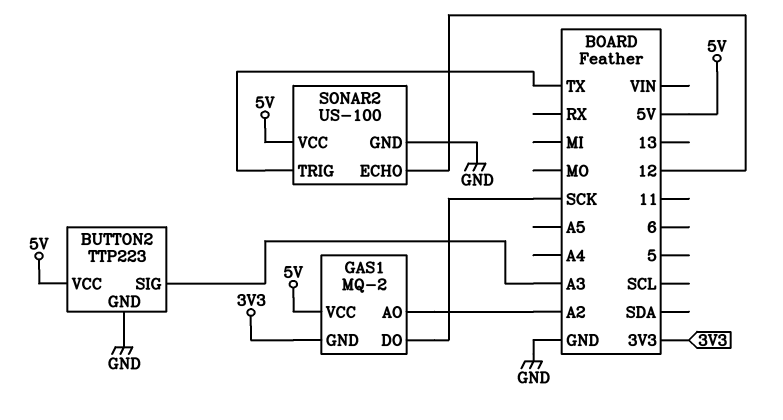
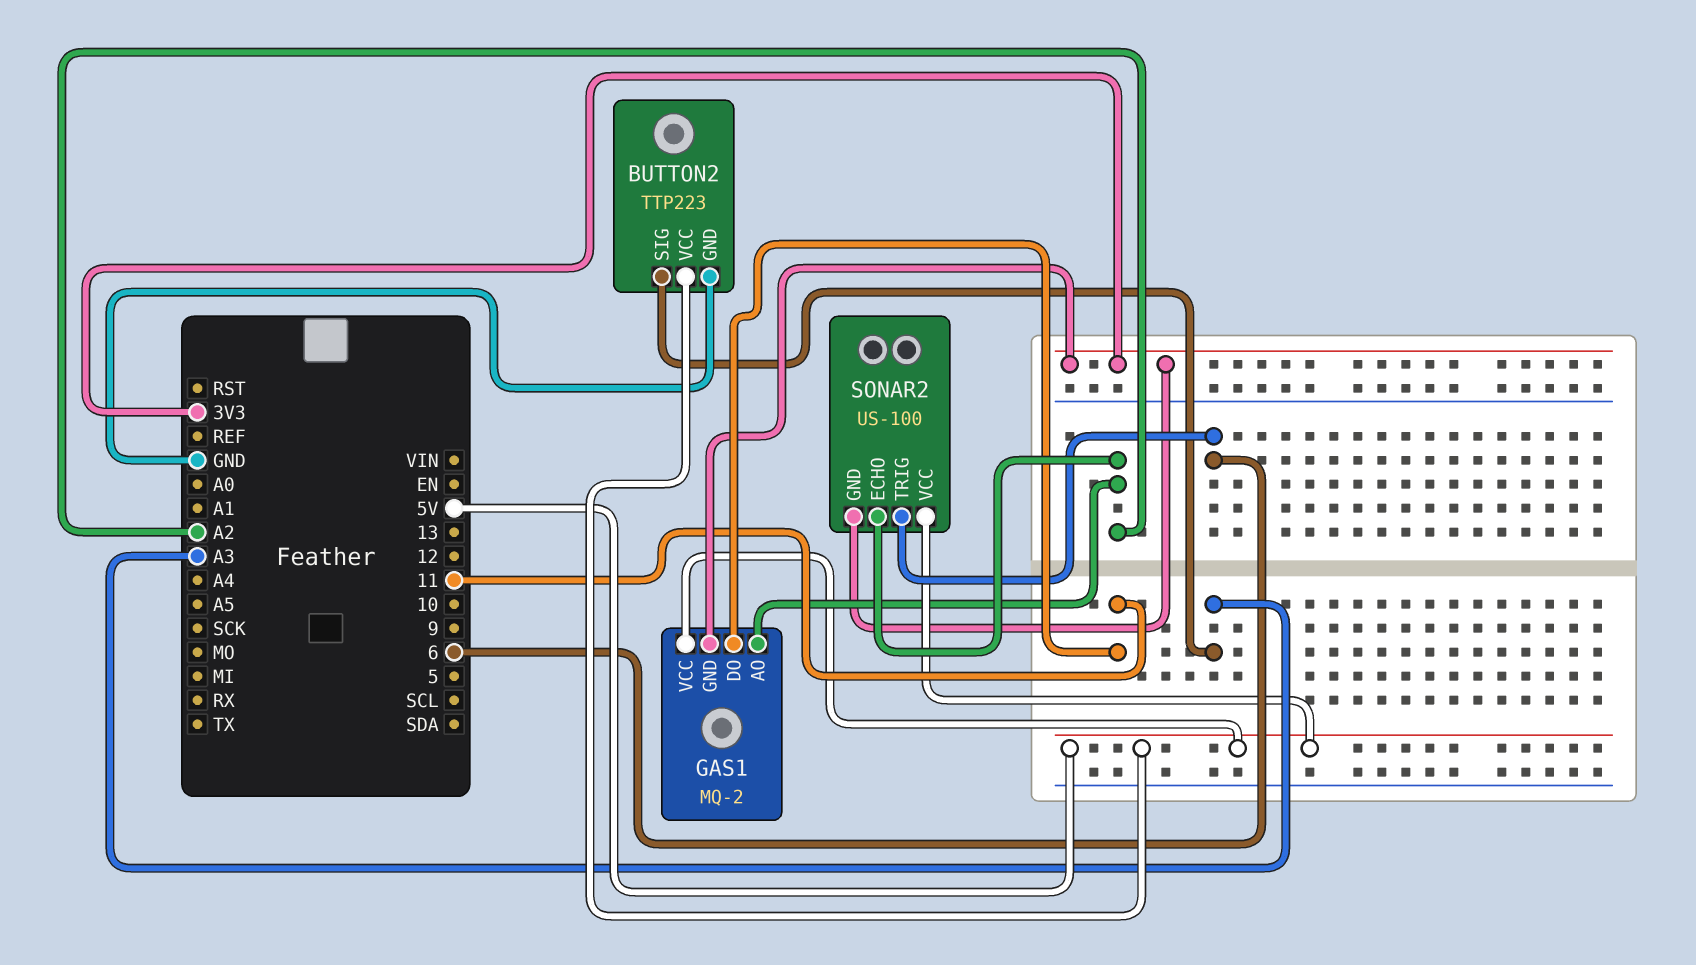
GAS1 pin DO: SCK -> 11
SONAR2 pin ECHO: 12 -> A2
SONAR2 pin GND: GND -> 3V3
SONAR2 pin TRIG: TX -> 6

